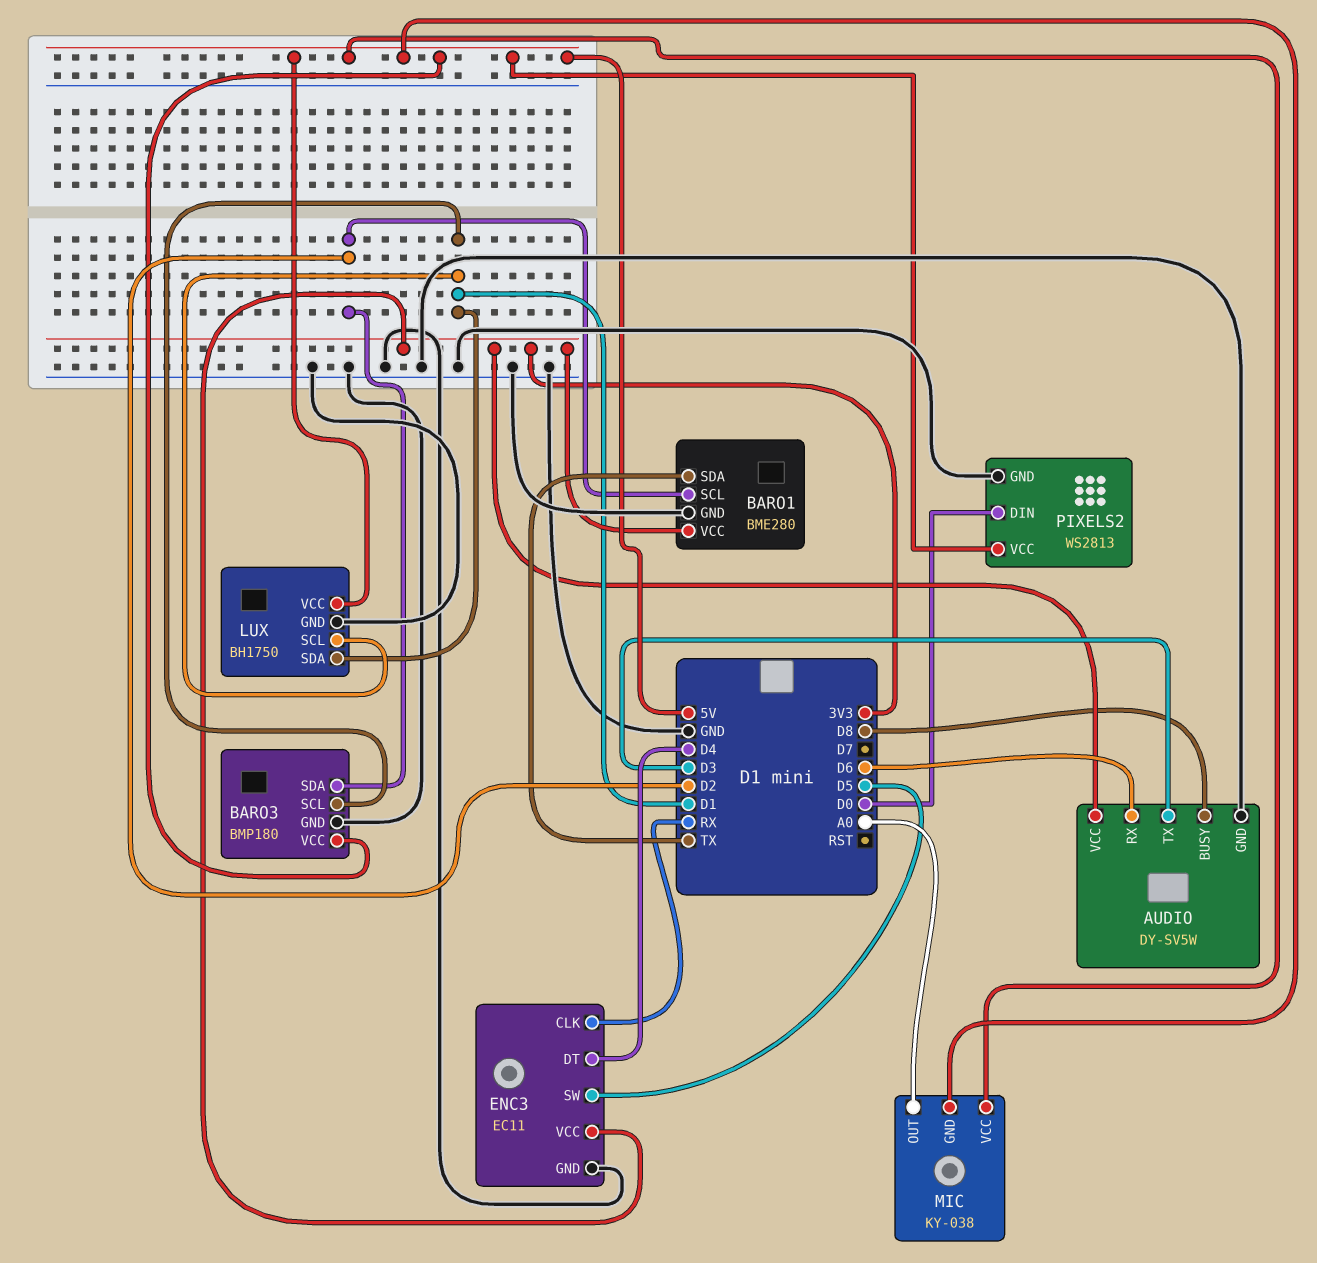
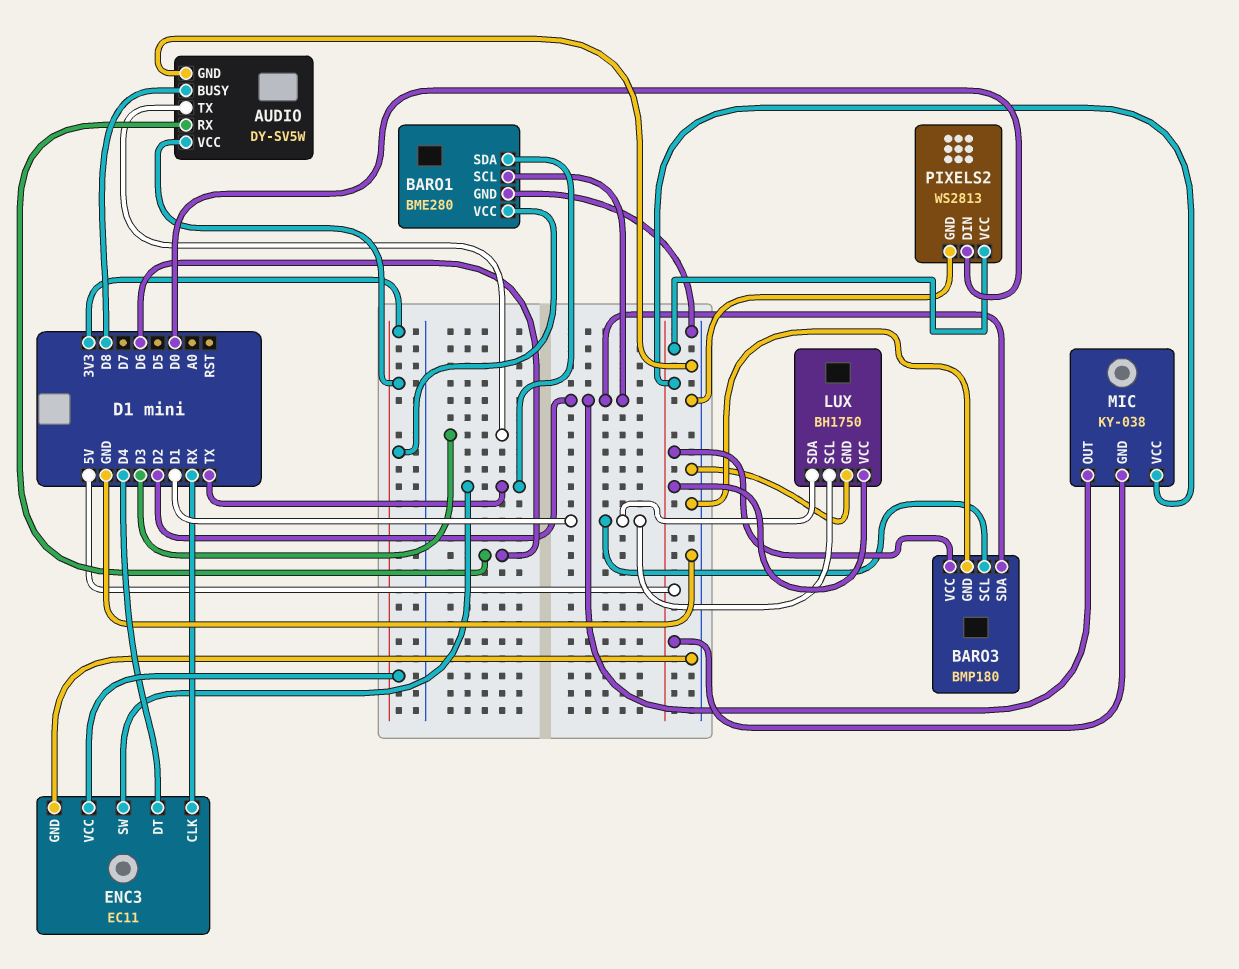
ENC3 pin SW: D5 -> TX
MIC pin OUT: A0 -> D2

